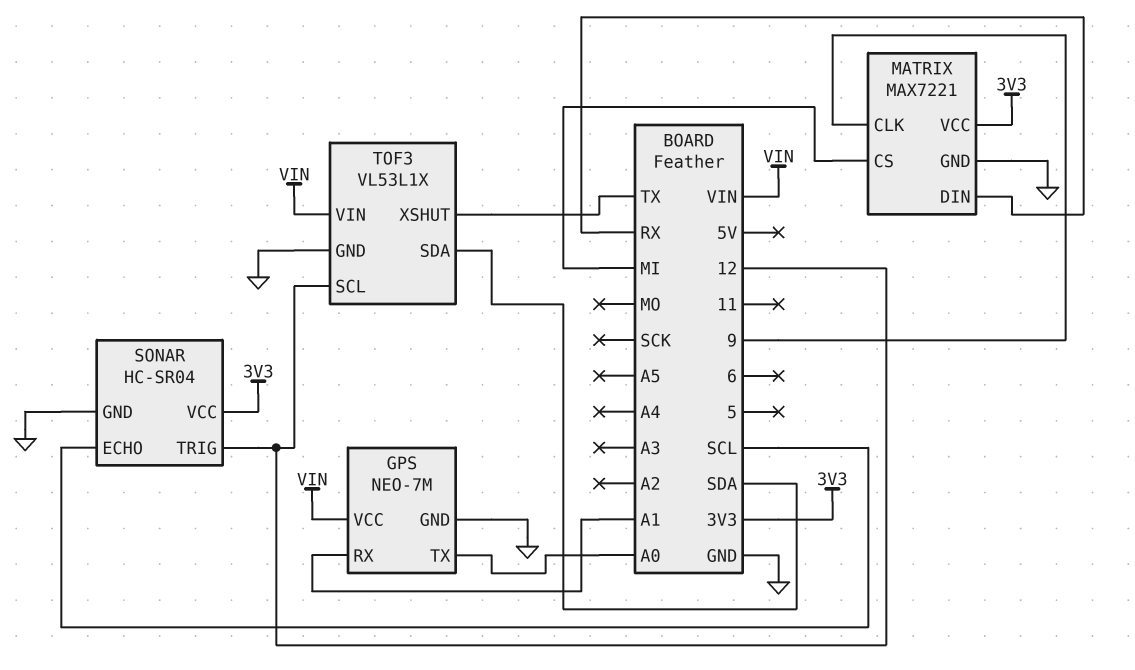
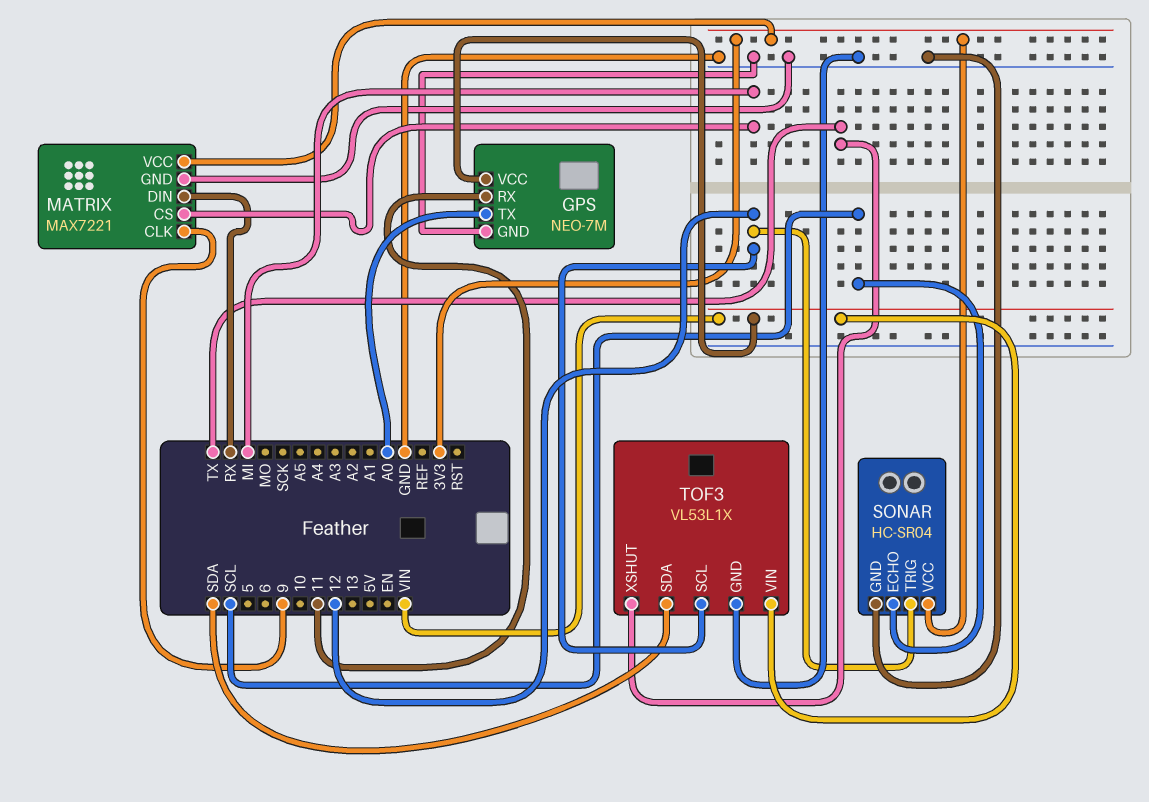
GPS pin RX: A1 -> 11

